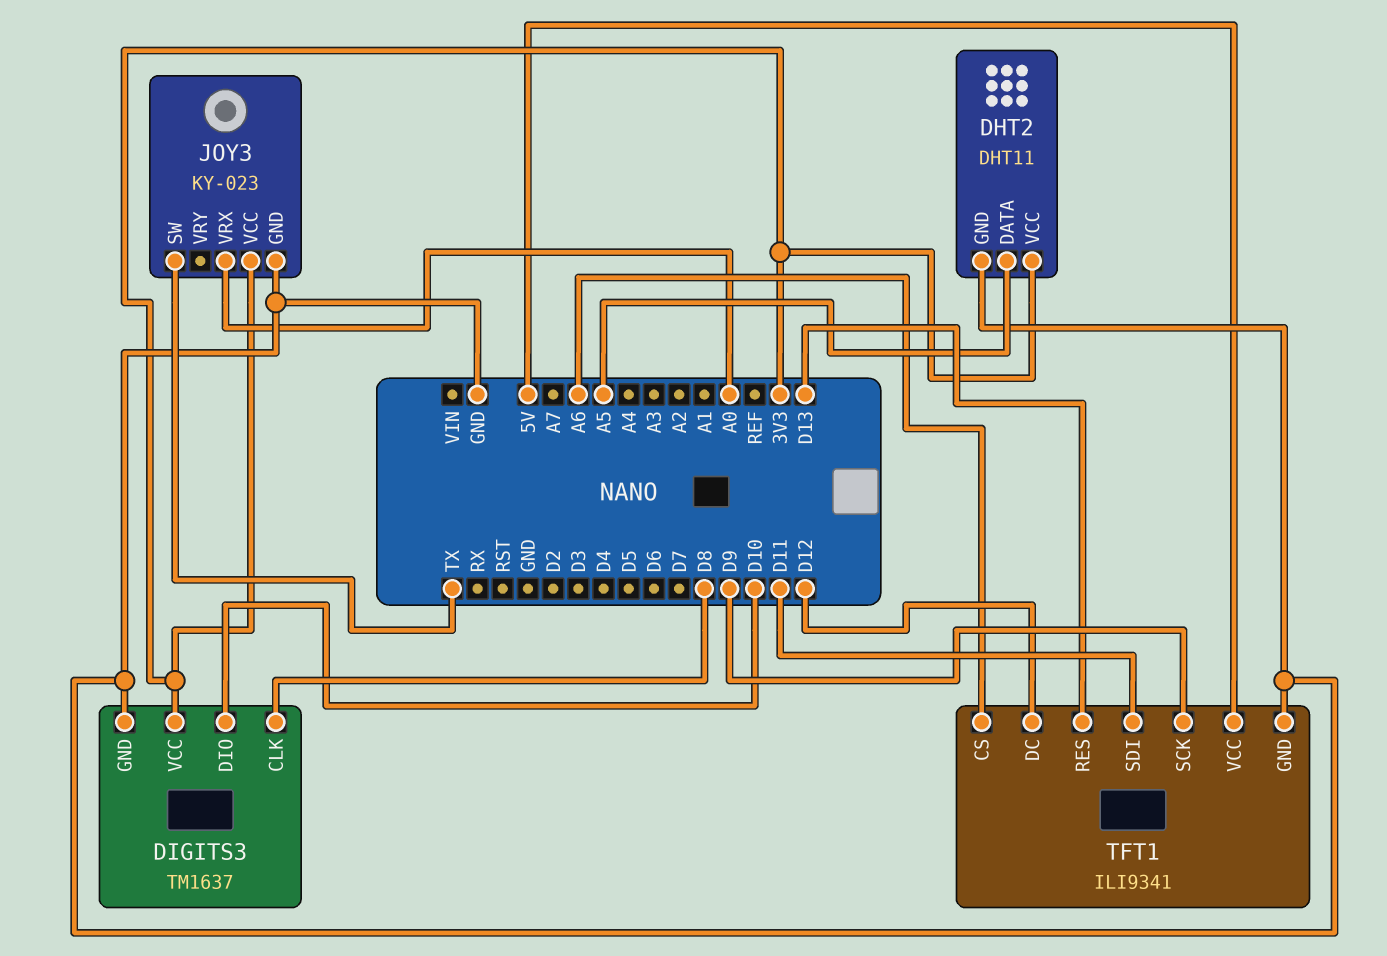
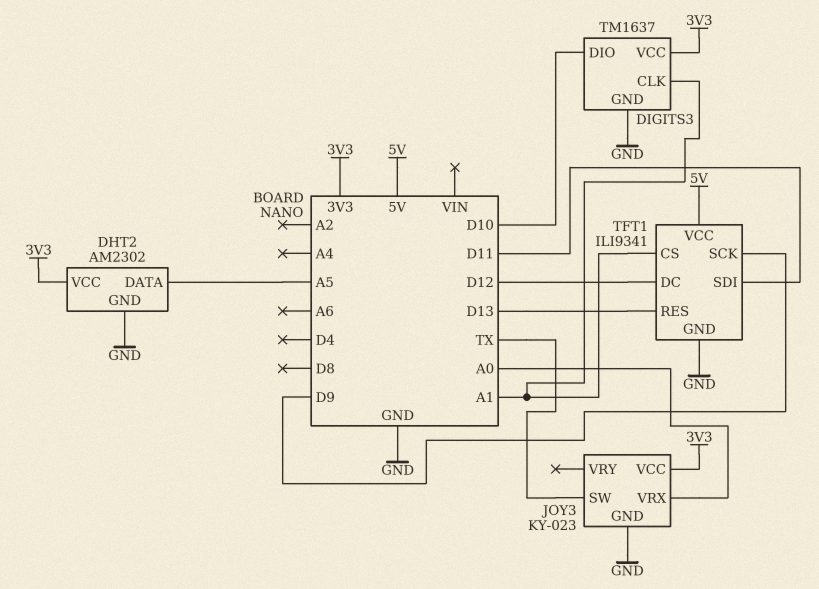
DHT2: DHT11 -> AM2302
DIGITS3 pin CLK: D8 -> A1
TFT1 pin CS: A6 -> A1

